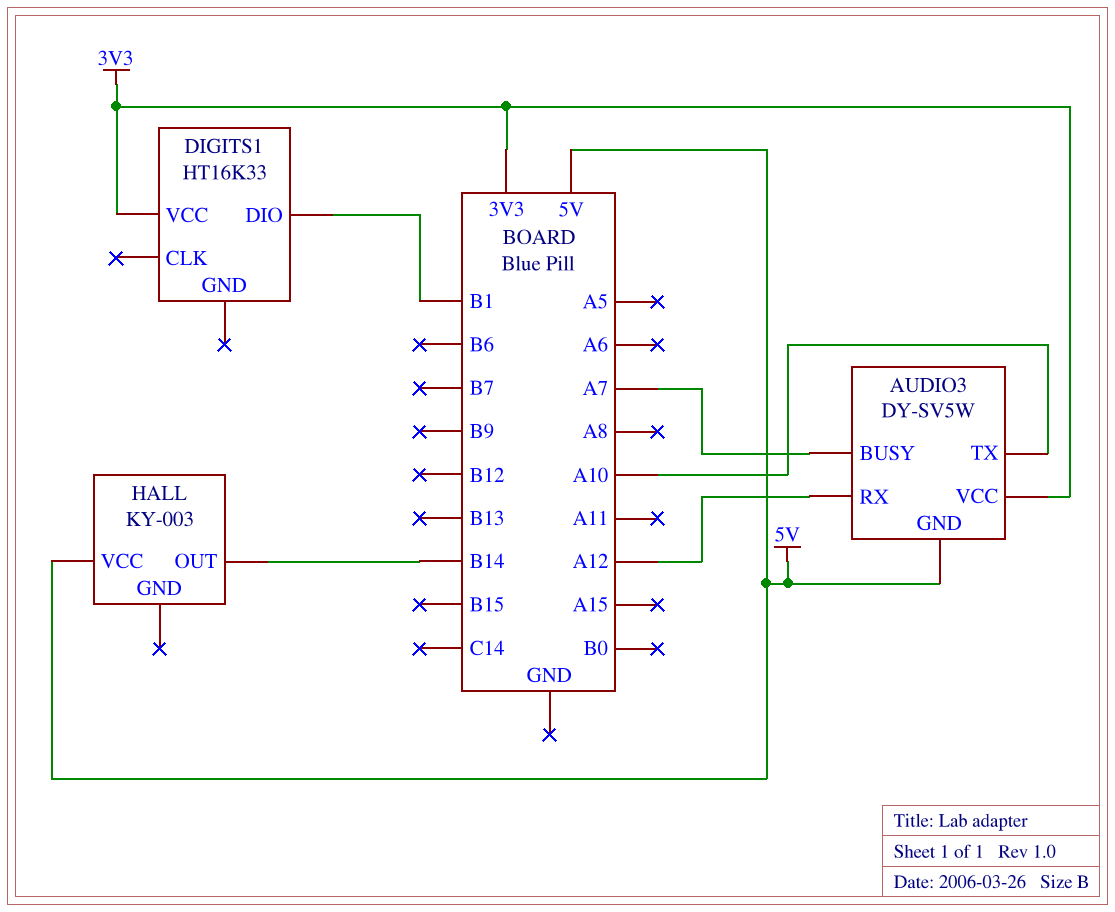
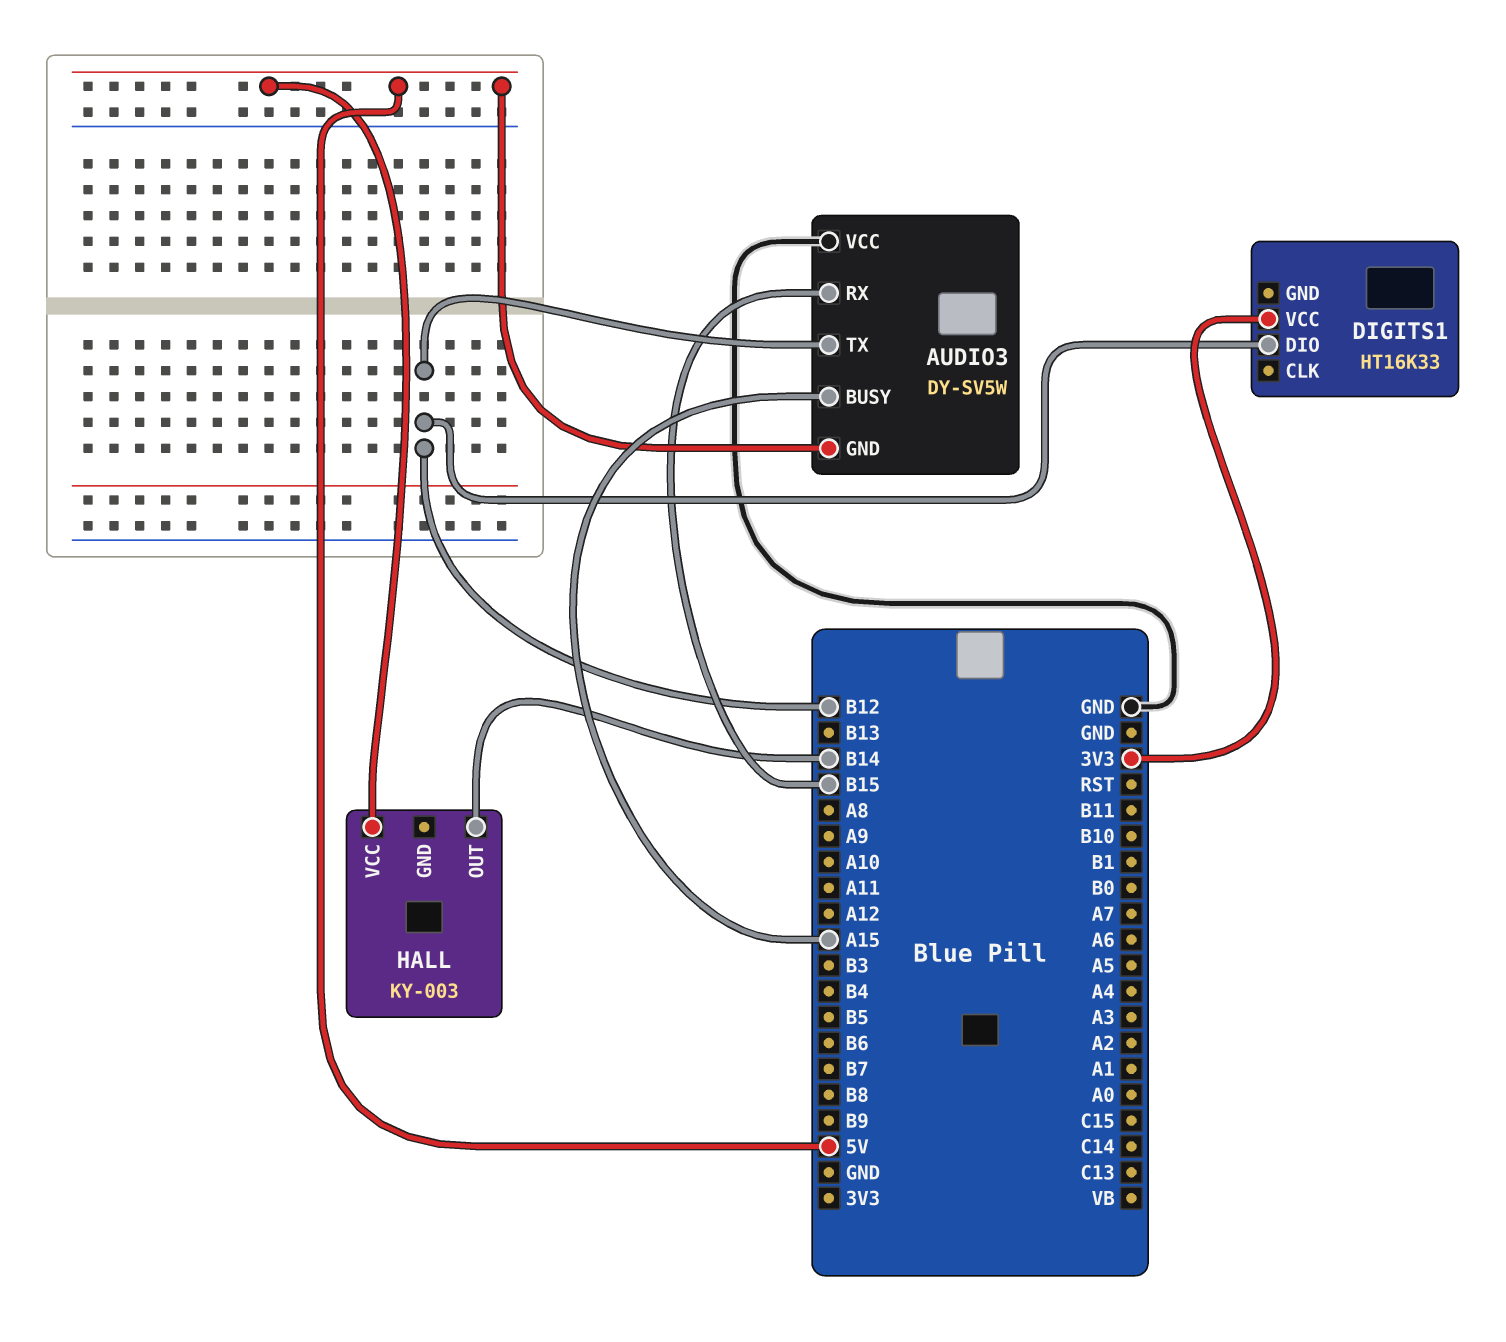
AUDIO3 pin BUSY: A7 -> A15
AUDIO3 pin RX: A12 -> B15
AUDIO3 pin TX: A10 -> B12
AUDIO3 pin VCC: 3V3 -> GND
DIGITS1 pin DIO: B1 -> B12

